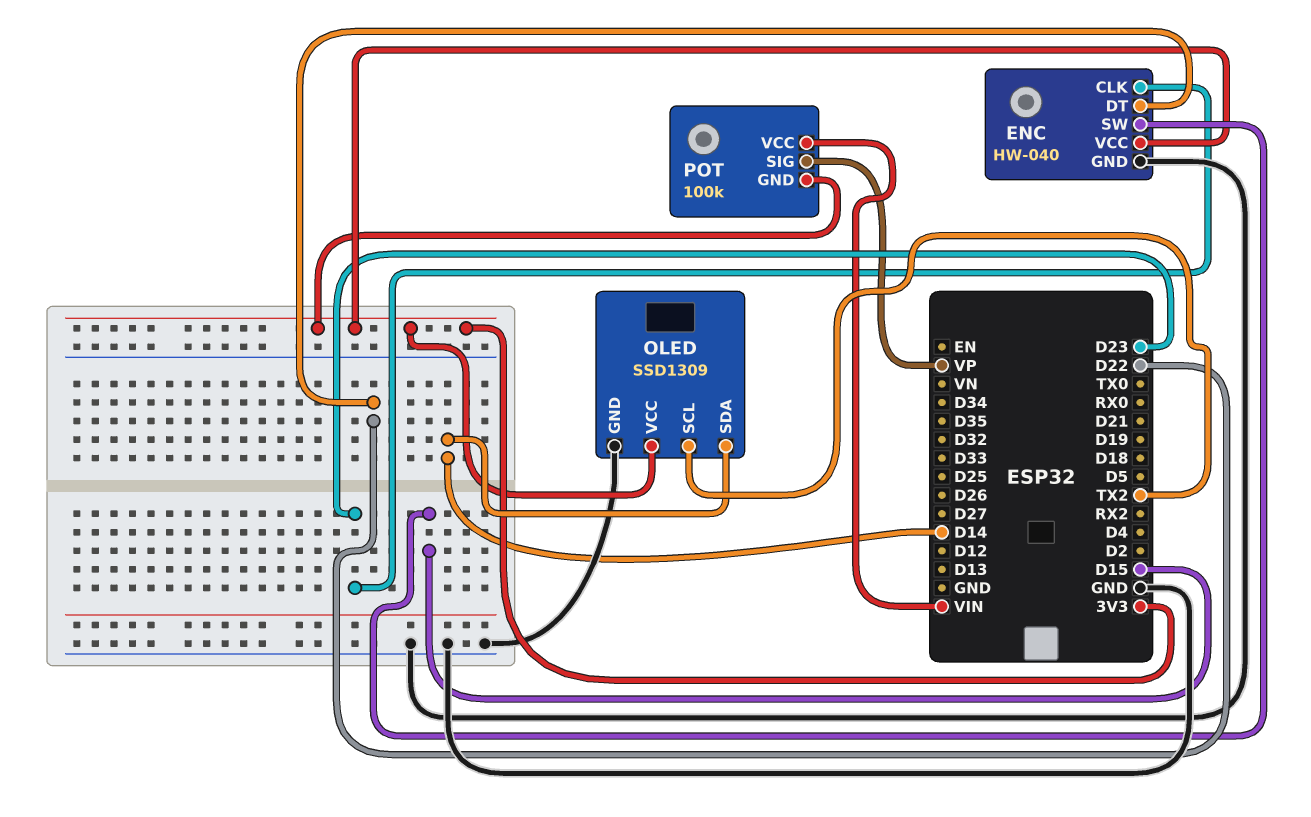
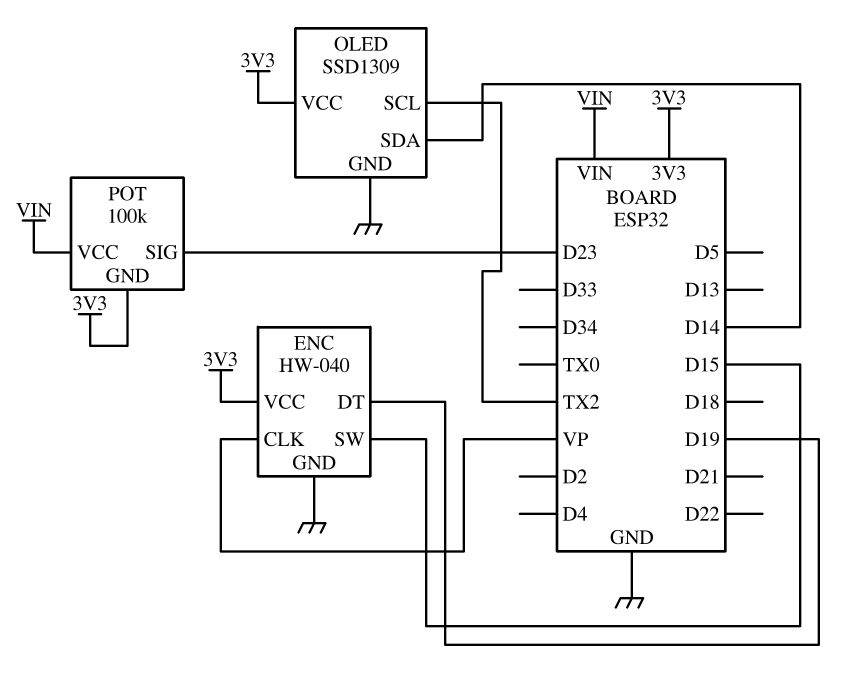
ENC pin CLK: D23 -> VP
ENC pin DT: D22 -> D19
POT pin SIG: VP -> D23

